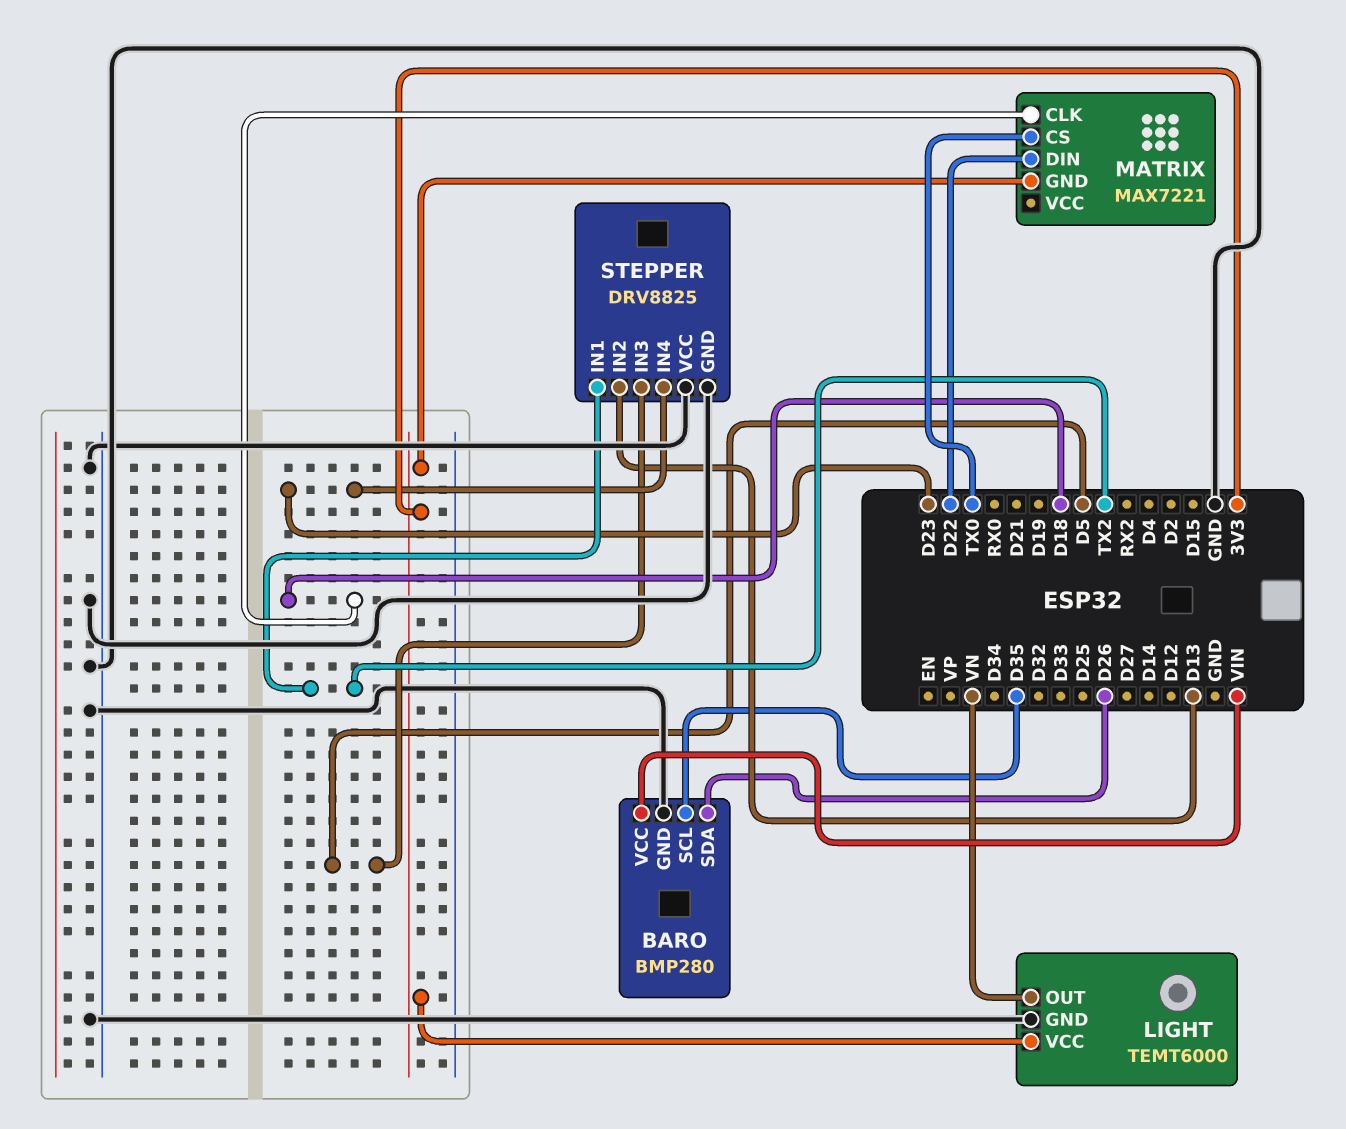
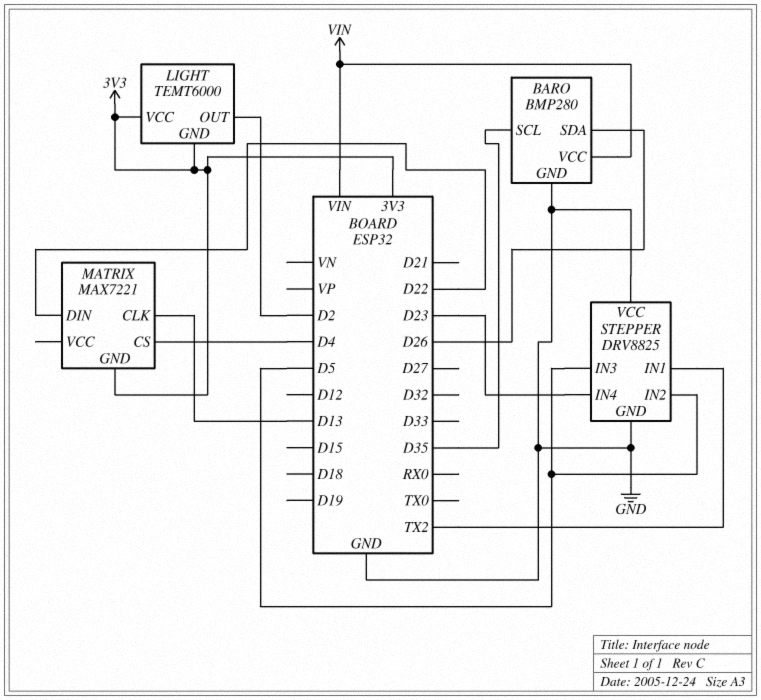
LIGHT pin GND: GND -> 3V3
LIGHT pin OUT: VN -> D2
MATRIX pin CLK: D18 -> D13
MATRIX pin CS: TX0 -> D4
STEPPER pin IN2: D13 -> D5

